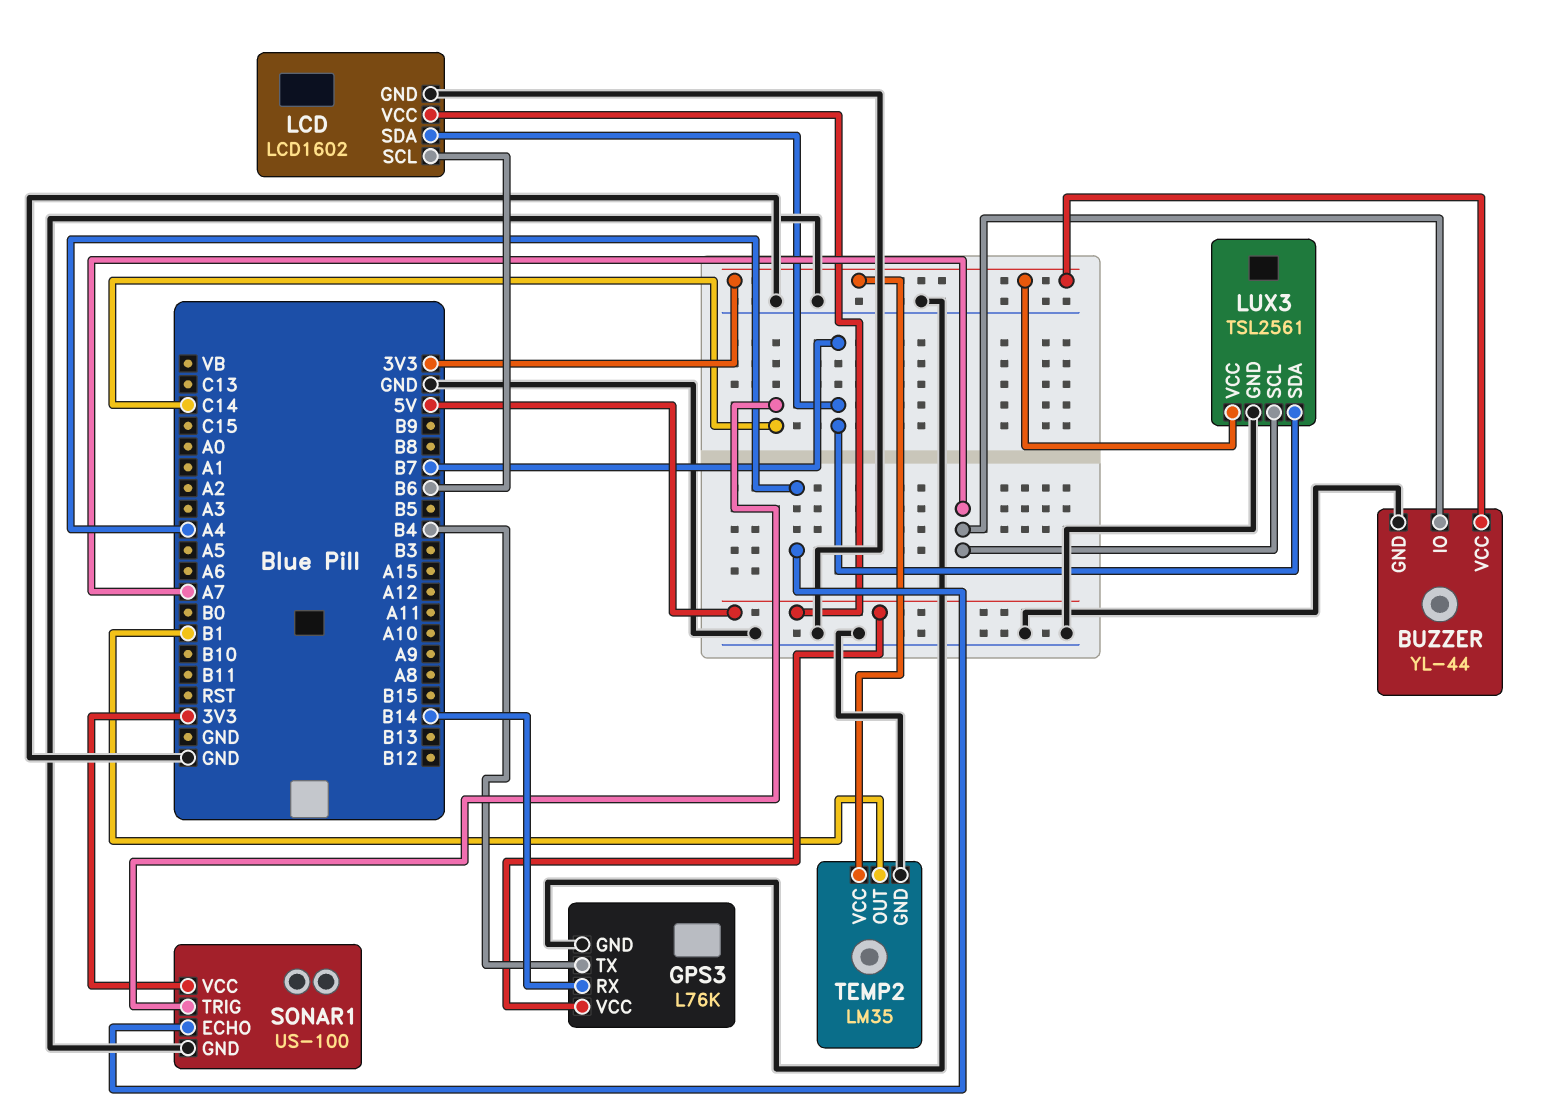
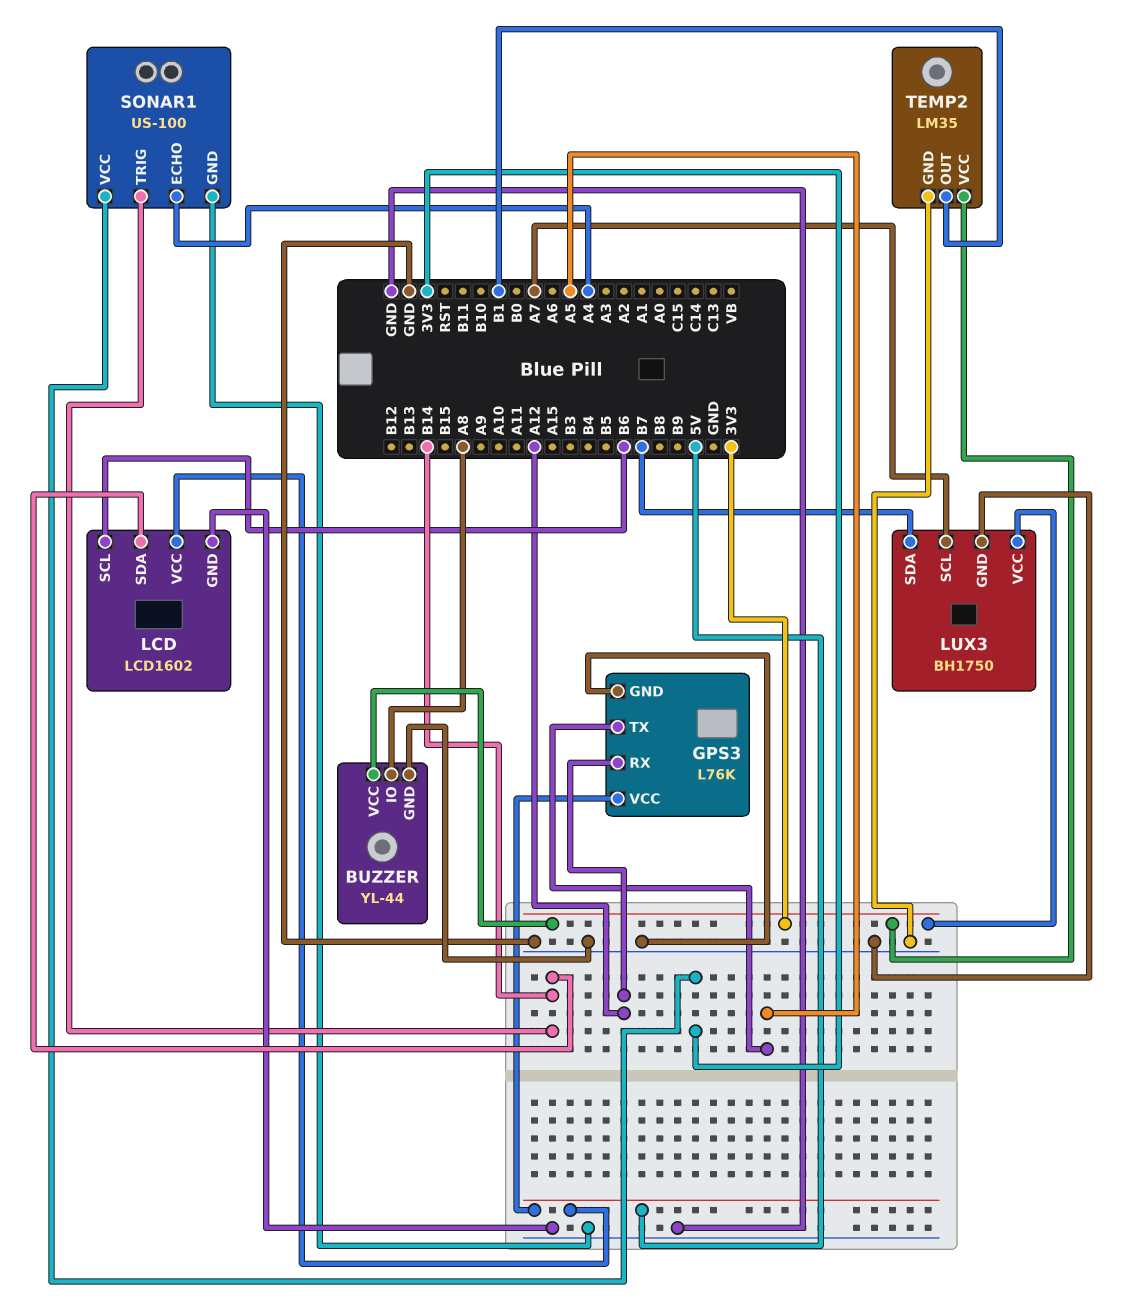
BUZZER pin IO: A7 -> A8
GPS3 pin RX: B14 -> A12
GPS3 pin TX: B4 -> A5
LCD pin SDA: B7 -> B14
LUX3: TSL2561 -> BH1750
SONAR1 pin TRIG: C14 -> B14

